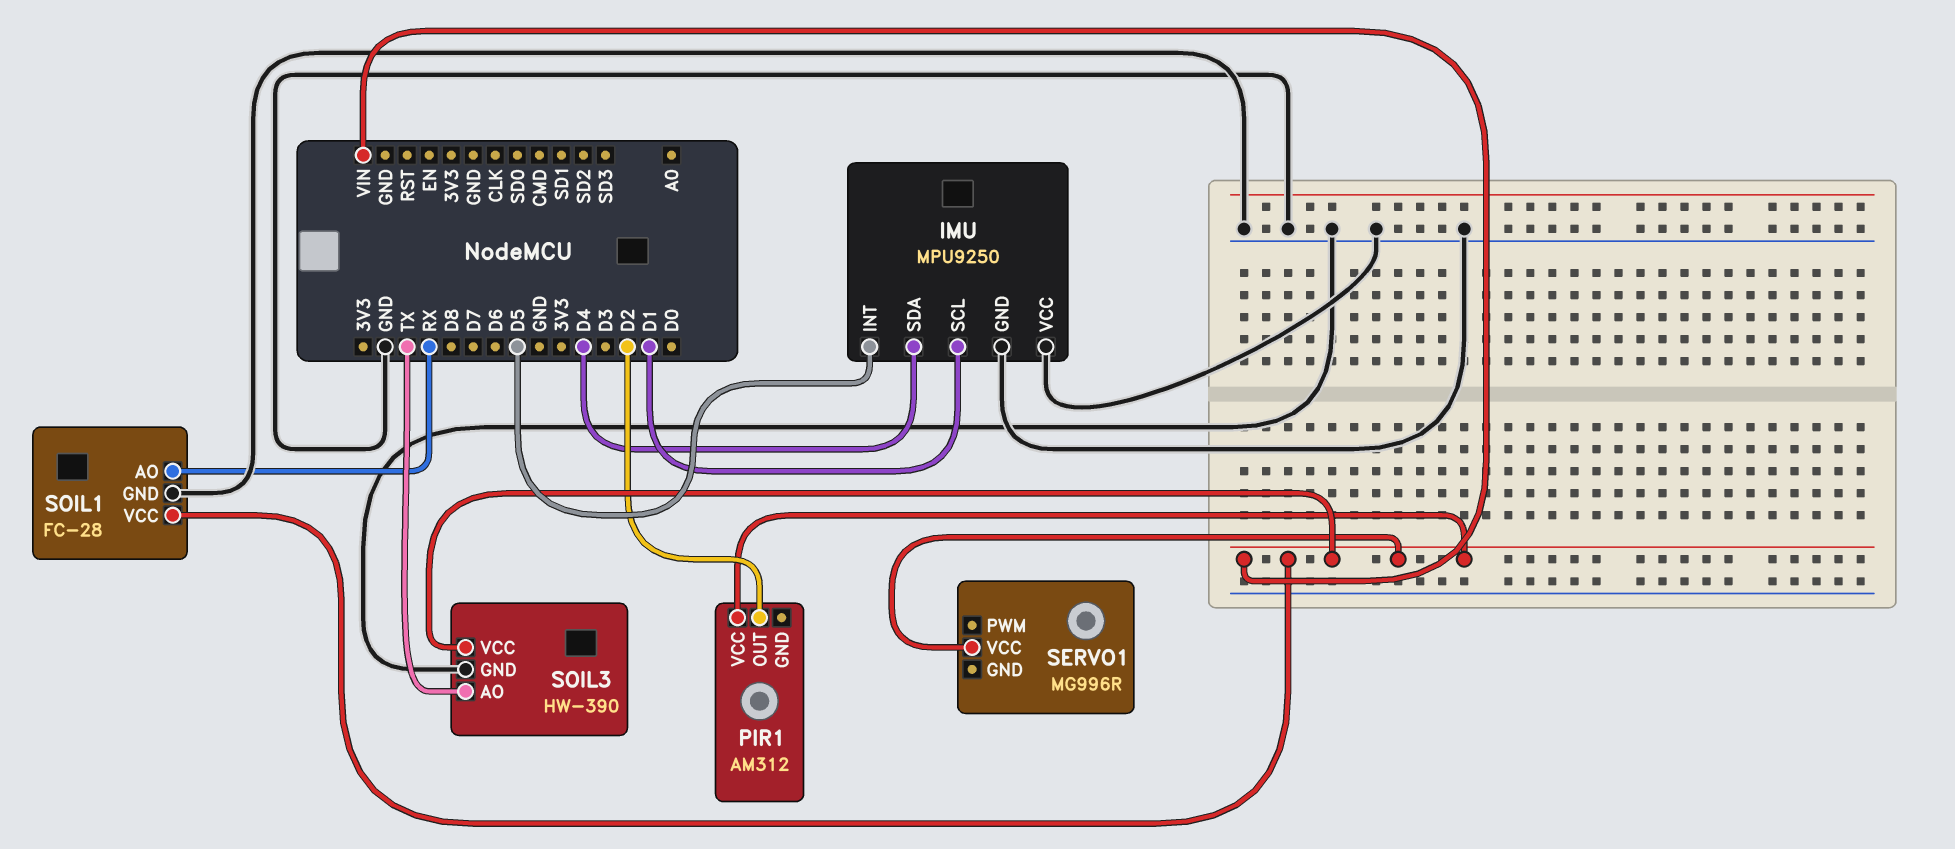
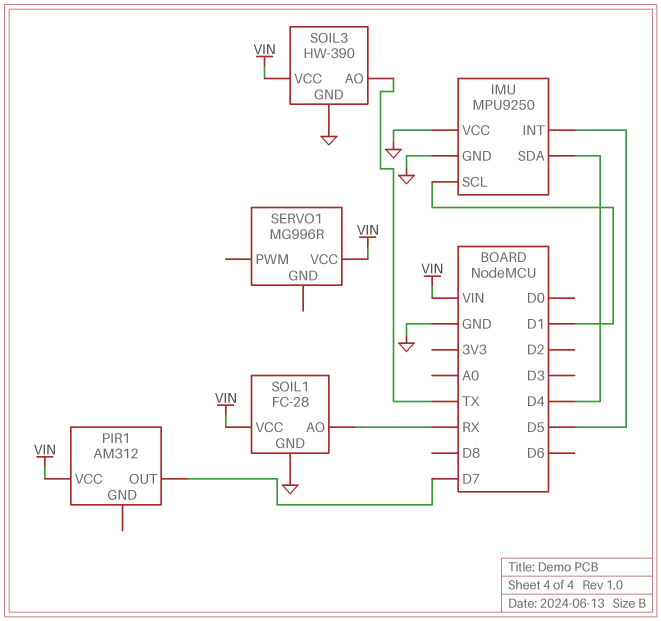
PIR1 pin OUT: D2 -> D7

